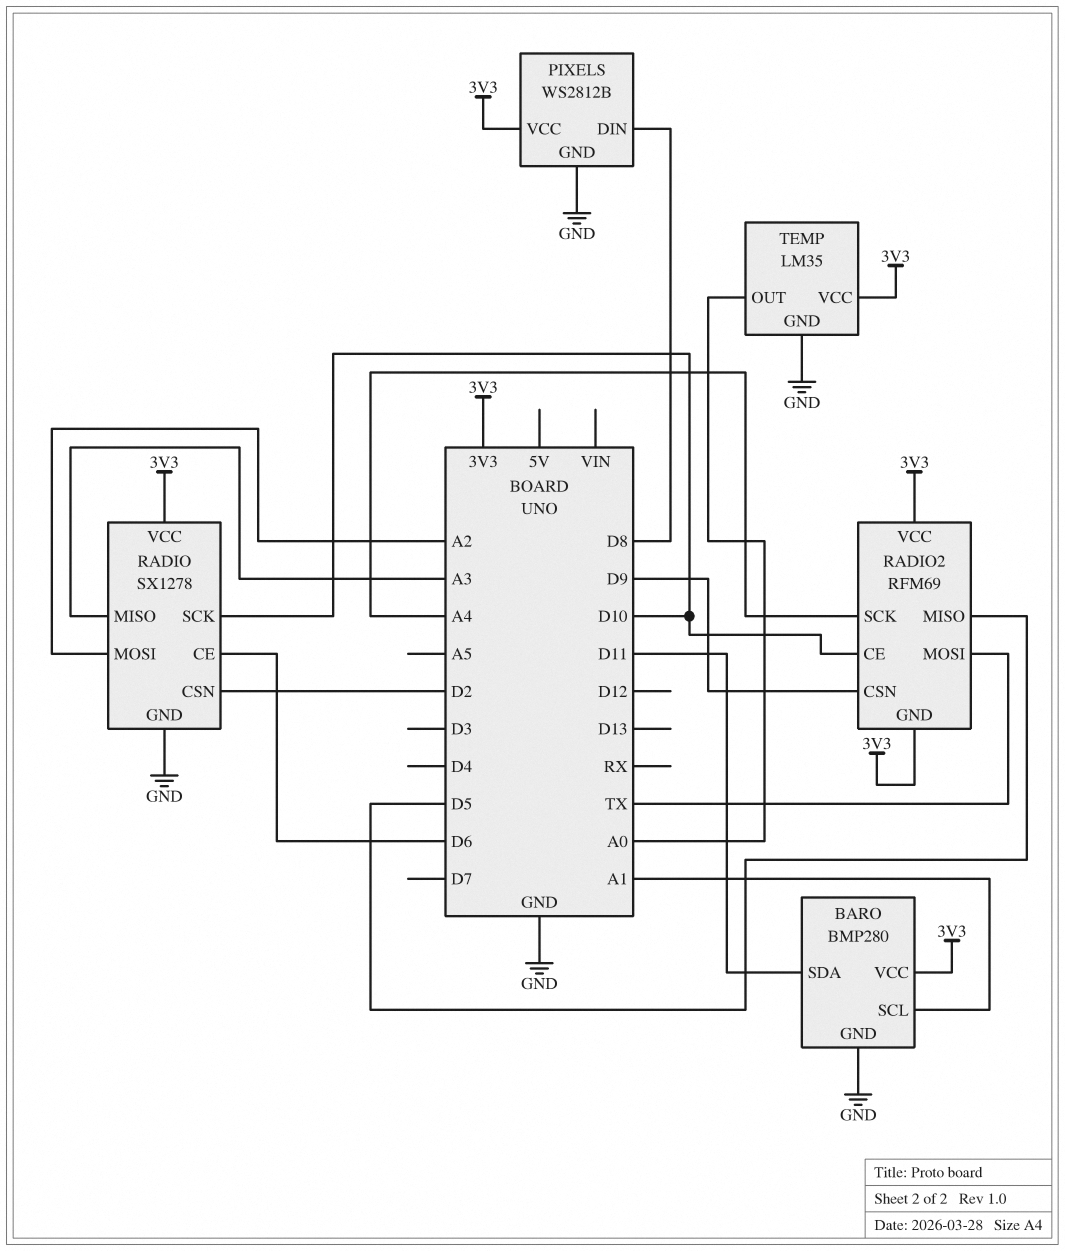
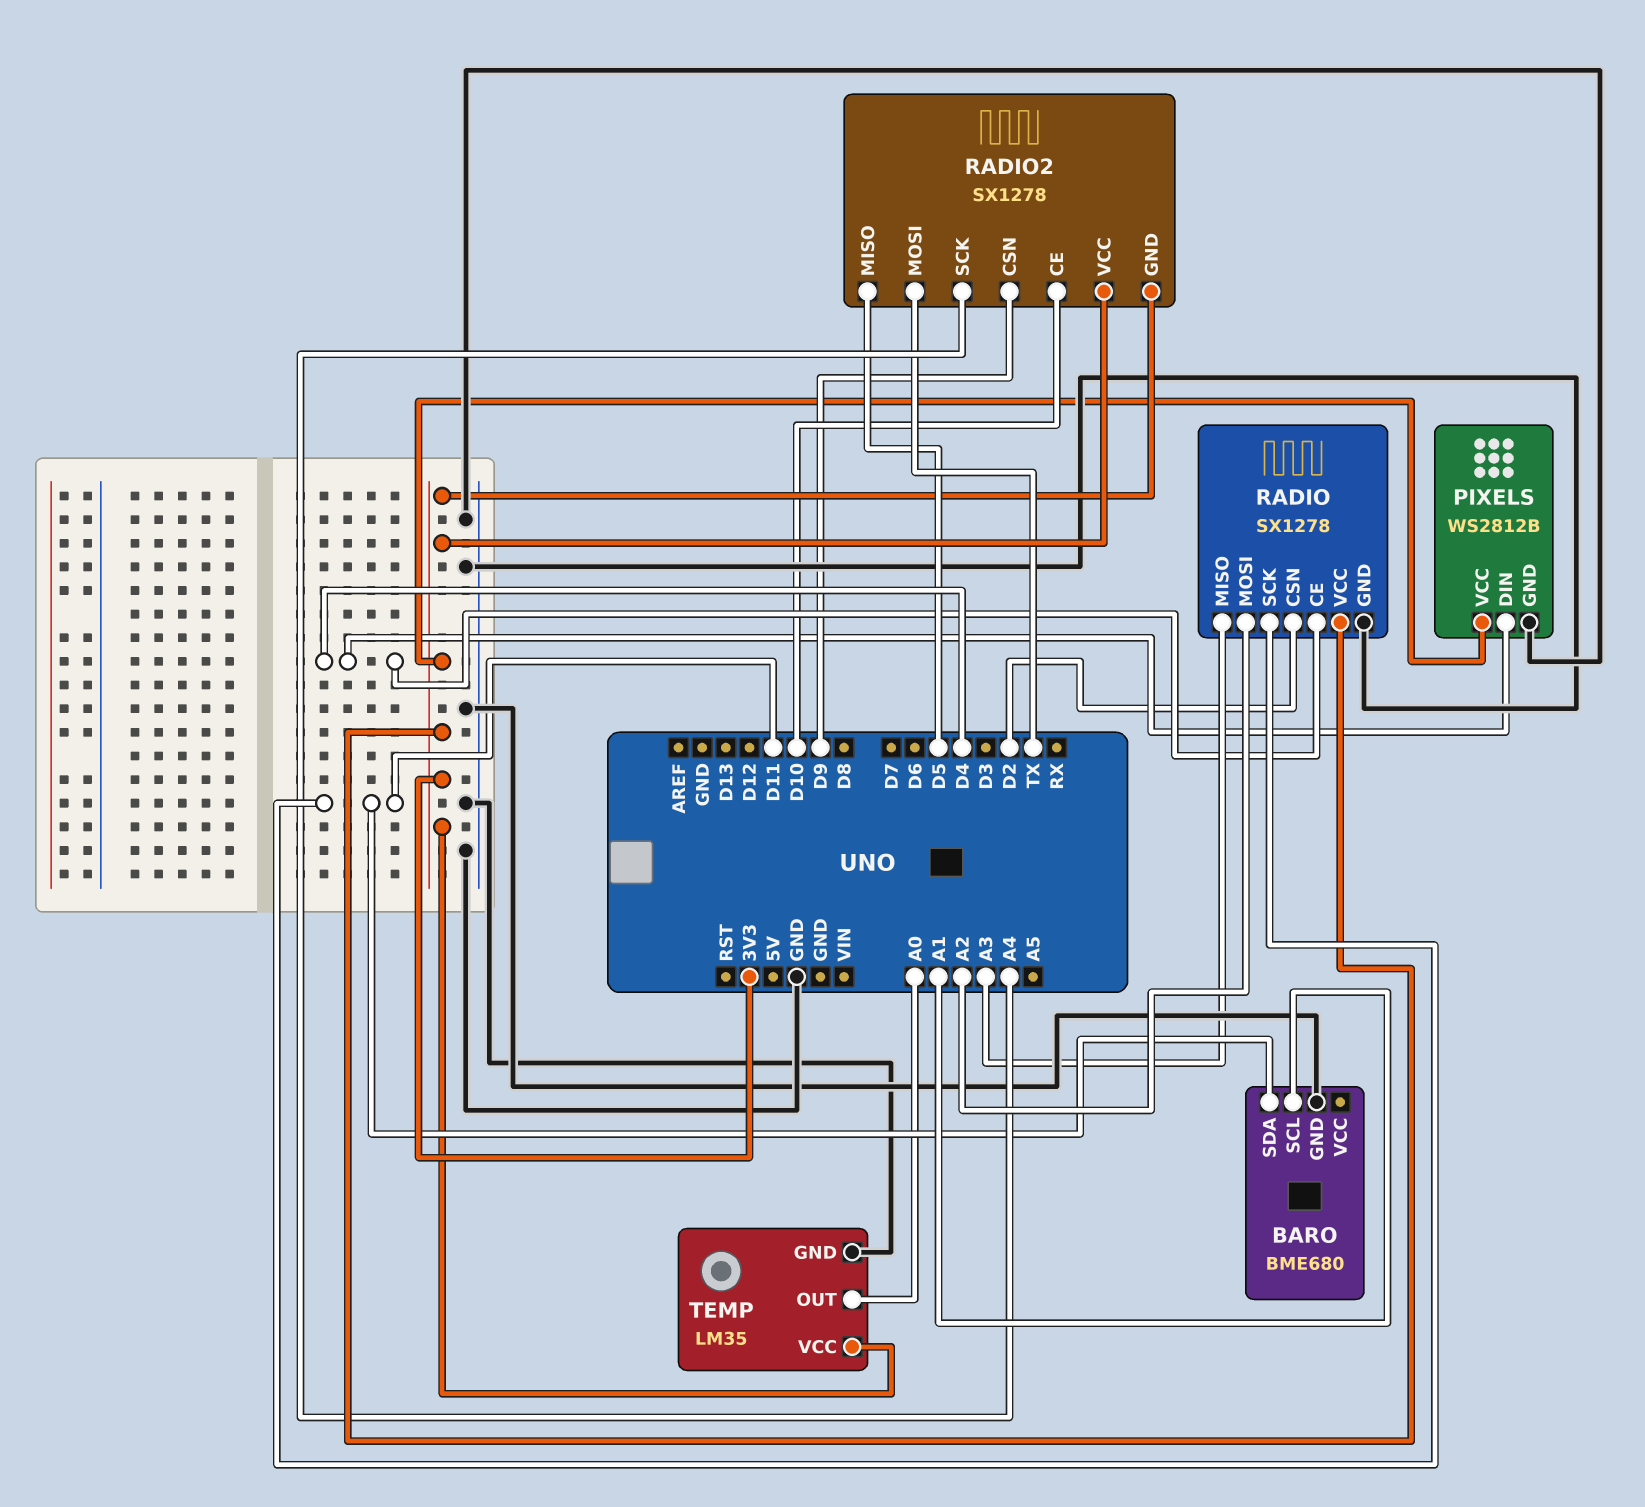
BARO: BMP280 -> BME680
BARO pin VCC: 3V3 -> none
PIXELS pin DIN: D8 -> D4
RADIO pin CE: D6 -> D4
RADIO pin SCK: D10 -> D11
RADIO2: RFM69 -> SX1278

